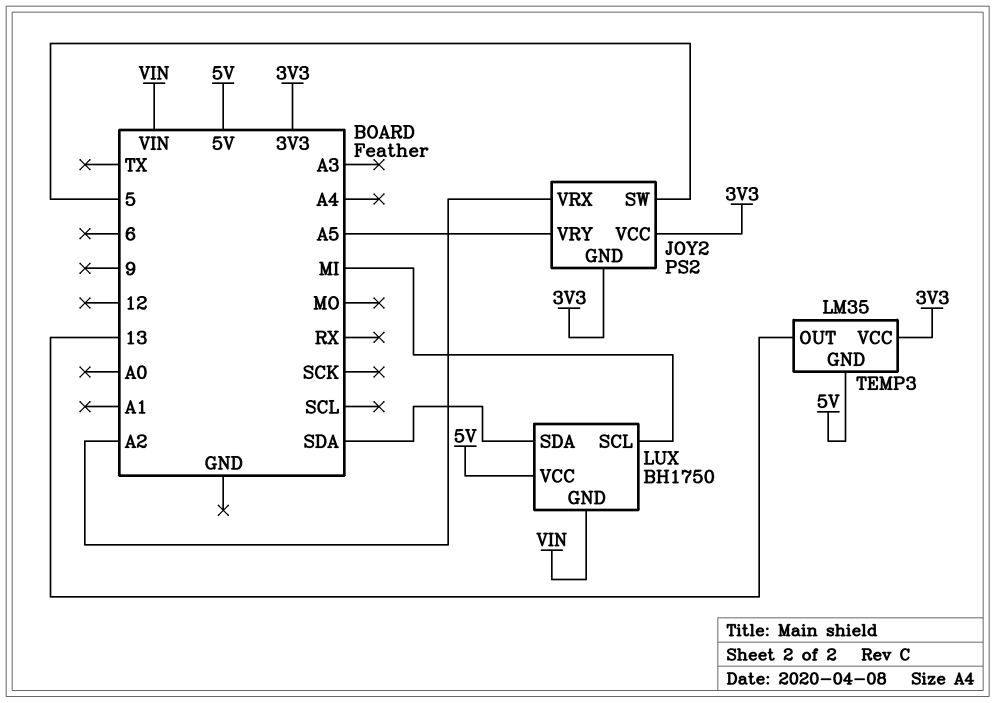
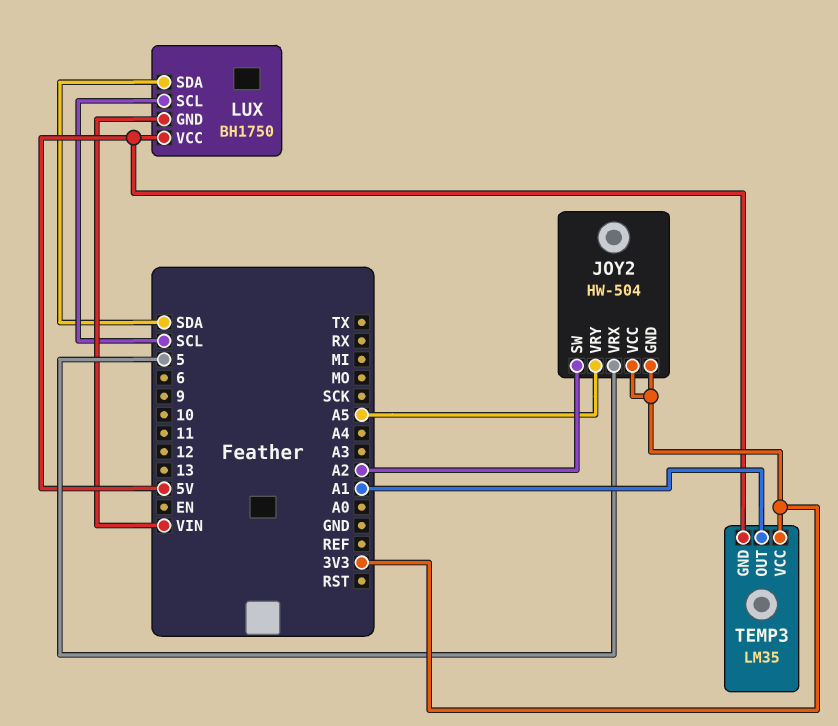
JOY2: PS2 -> HW-504
JOY2 pin SW: 5 -> A2
JOY2 pin VRX: A2 -> 5
LUX pin SCL: MI -> SCL
TEMP3 pin OUT: 13 -> A1

